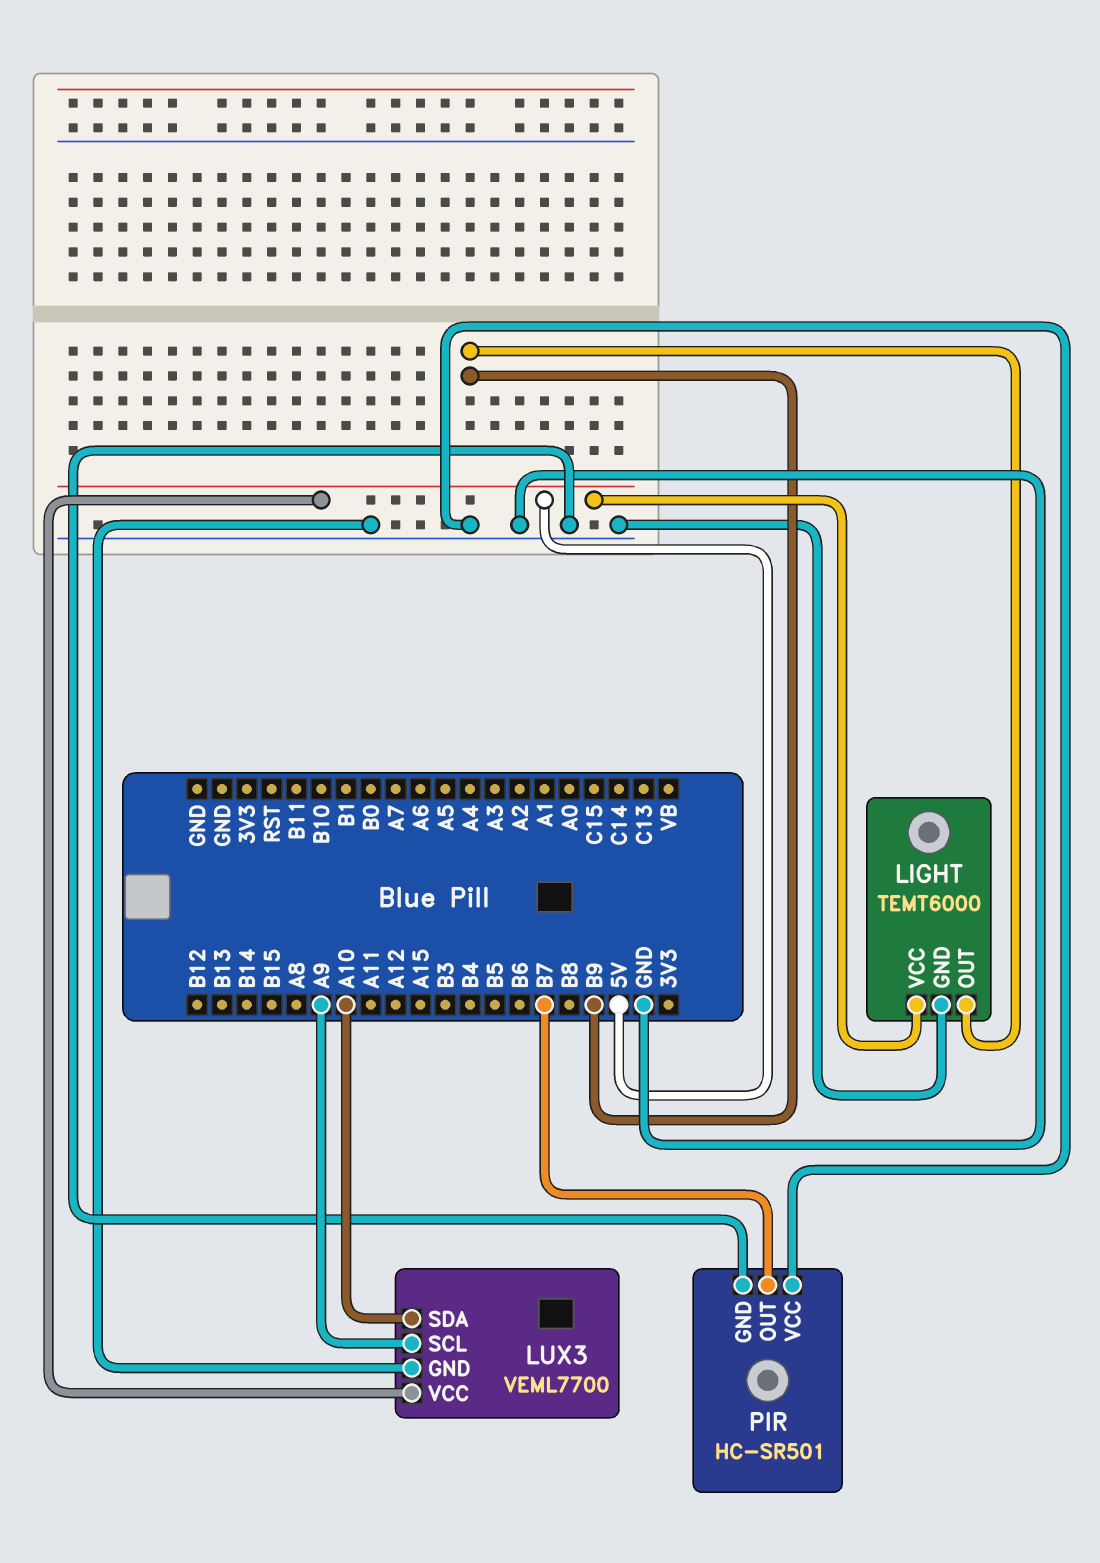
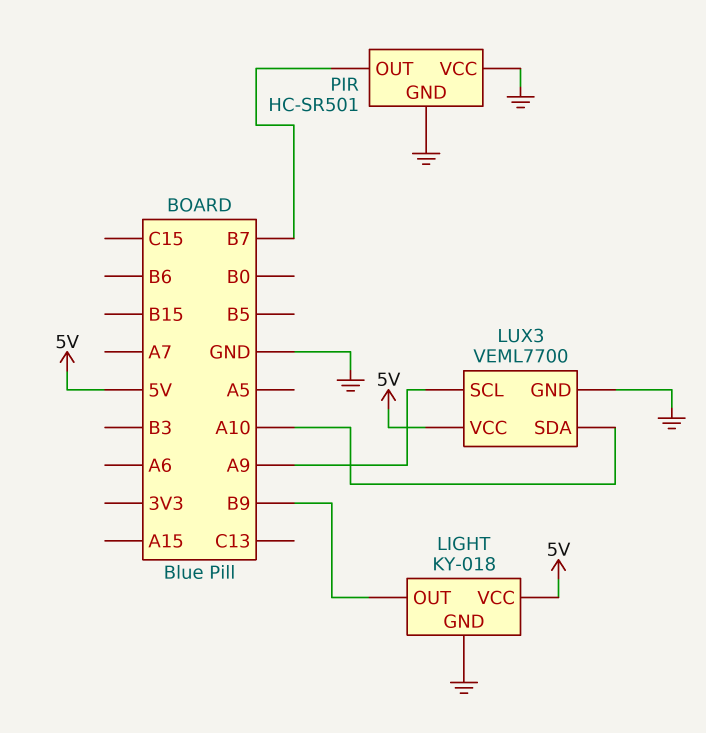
LIGHT: TEMT6000 -> KY-018

